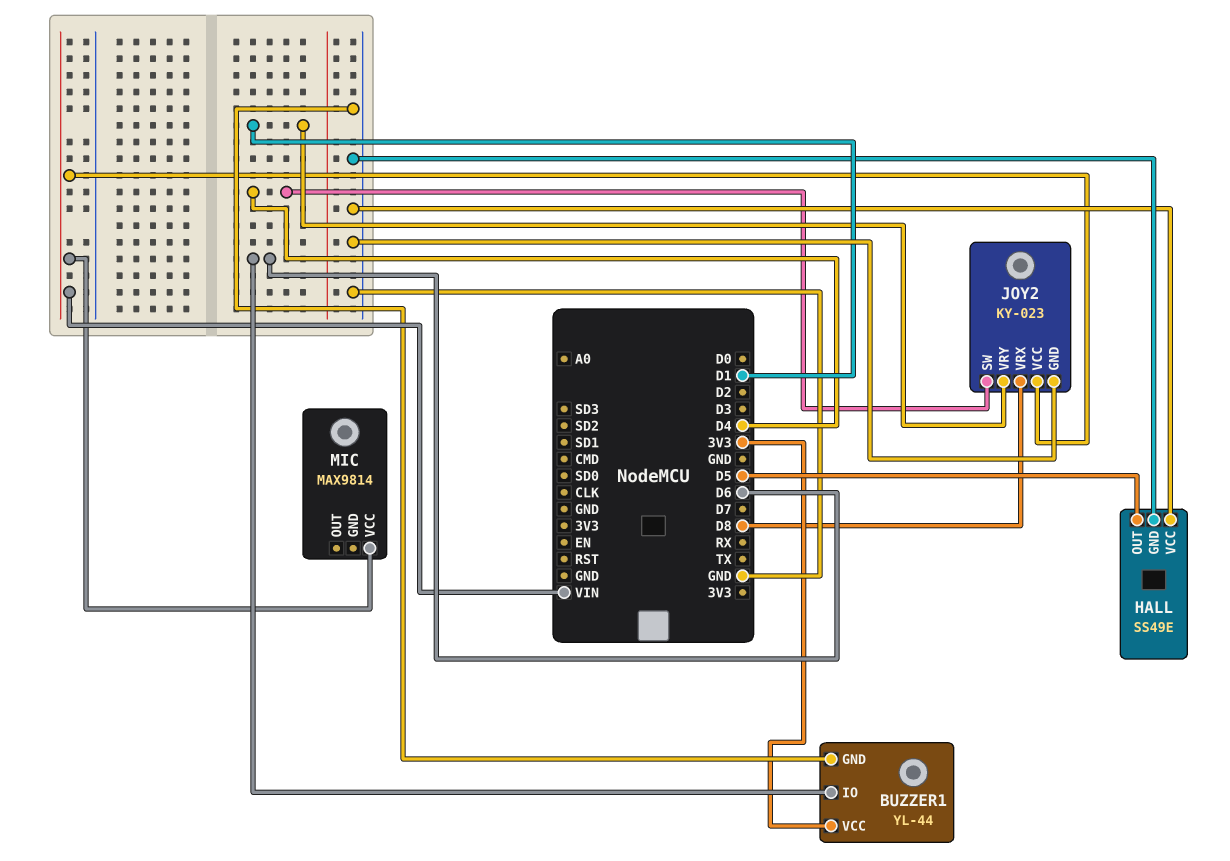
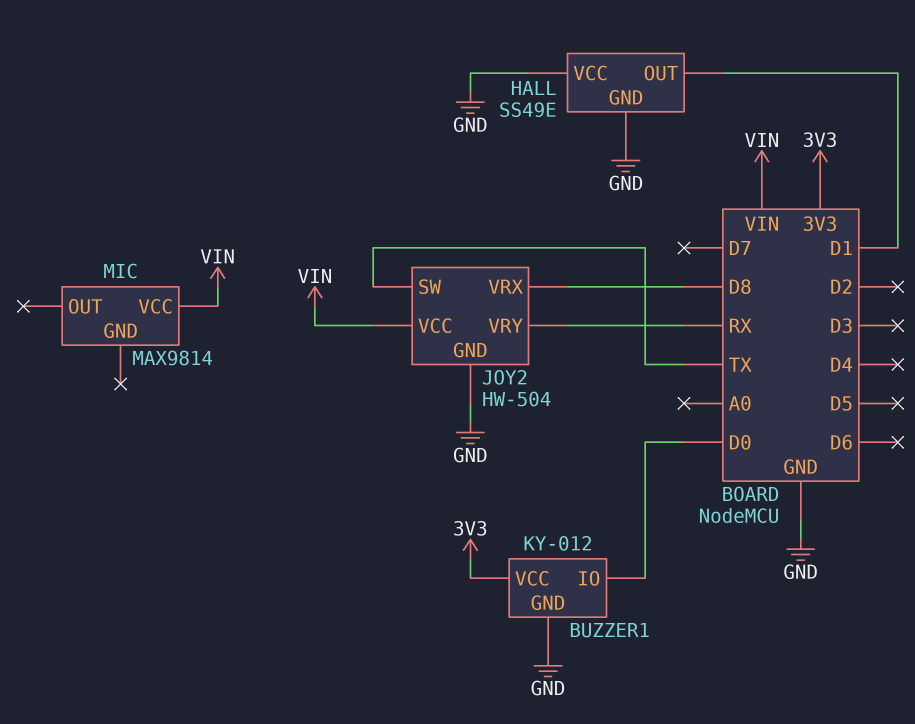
BUZZER1: YL-44 -> KY-012
BUZZER1 pin IO: D6 -> D0
HALL pin OUT: D5 -> D1
JOY2: KY-023 -> HW-504
JOY2 pin SW: D4 -> TX
JOY2 pin VRY: D1 -> RX

